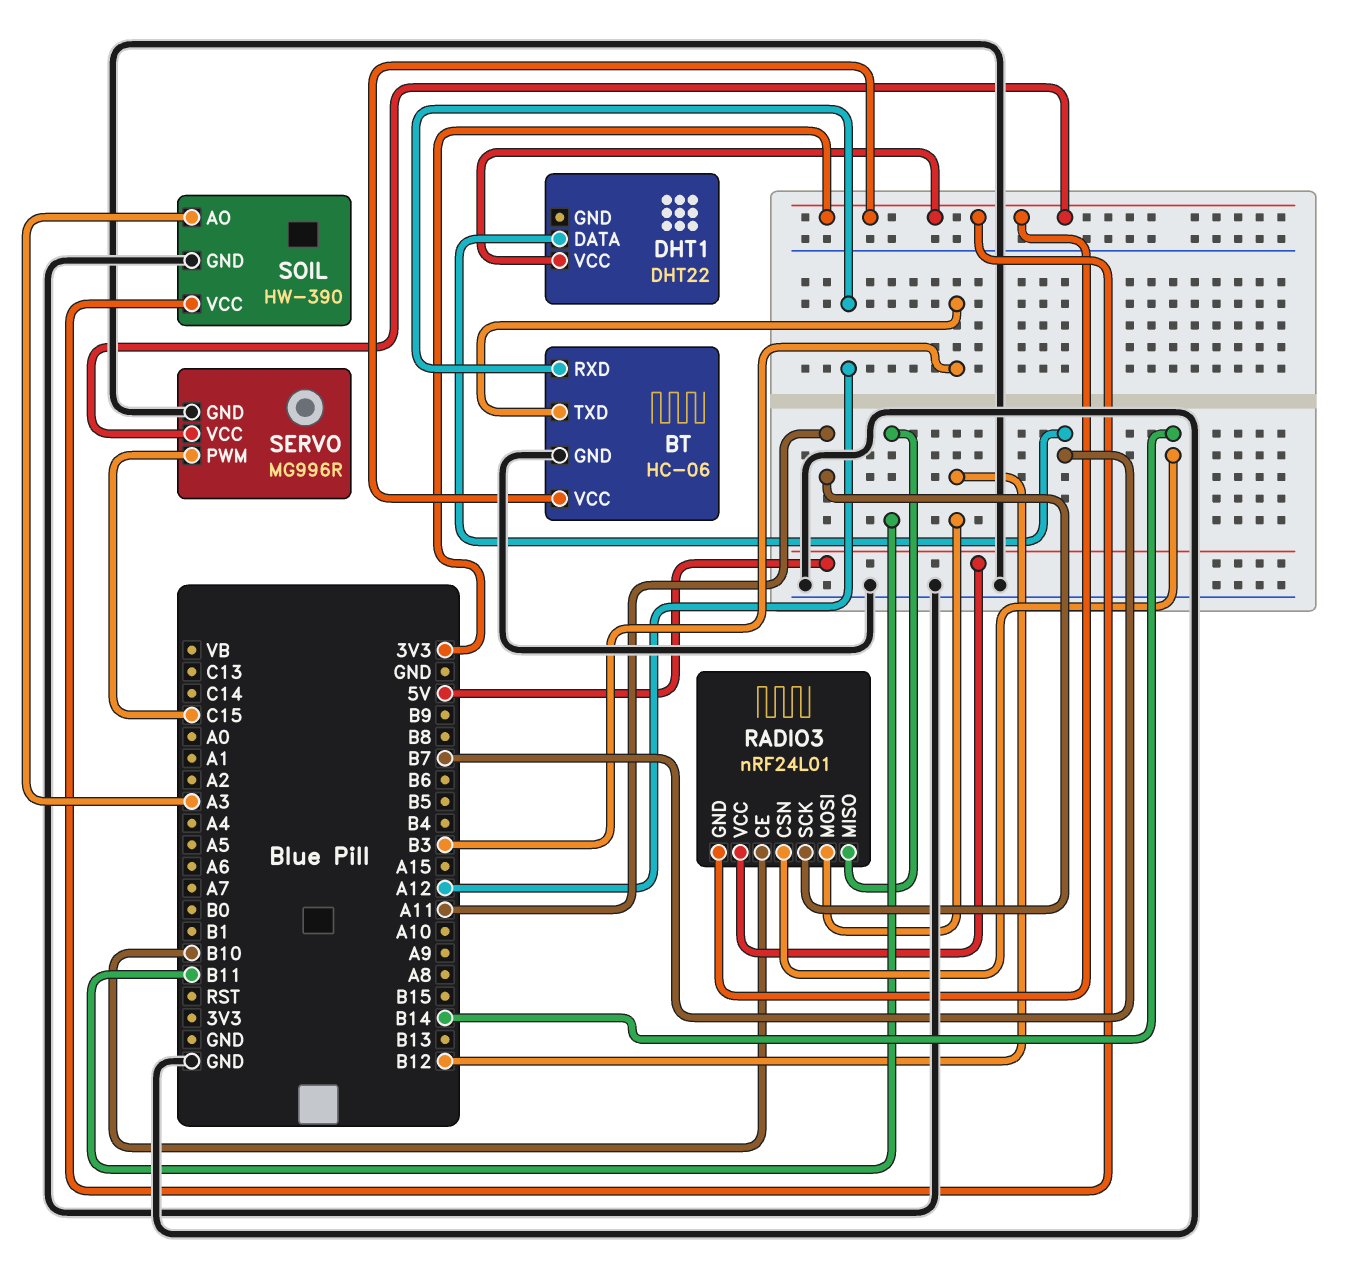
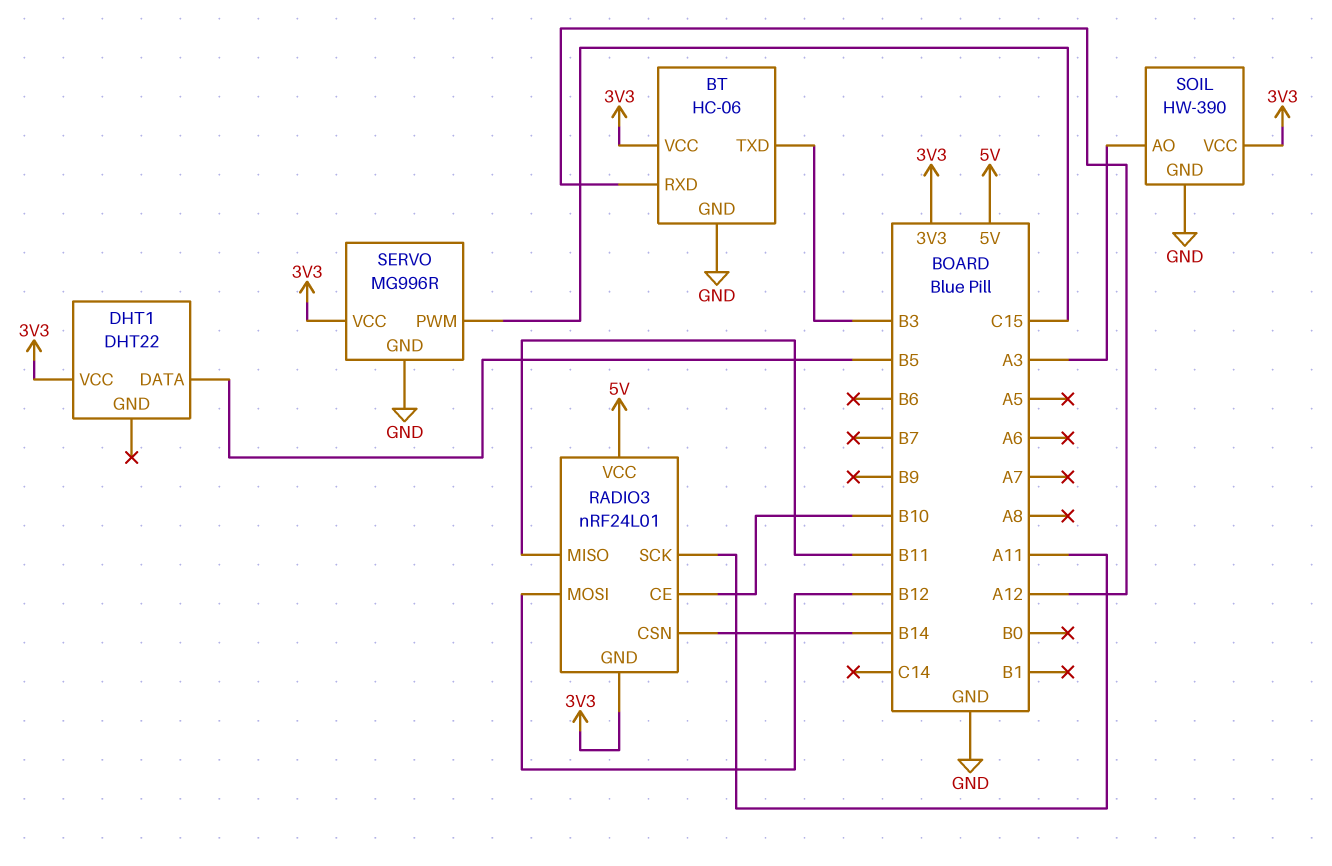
DHT1 pin DATA: B7 -> B5

